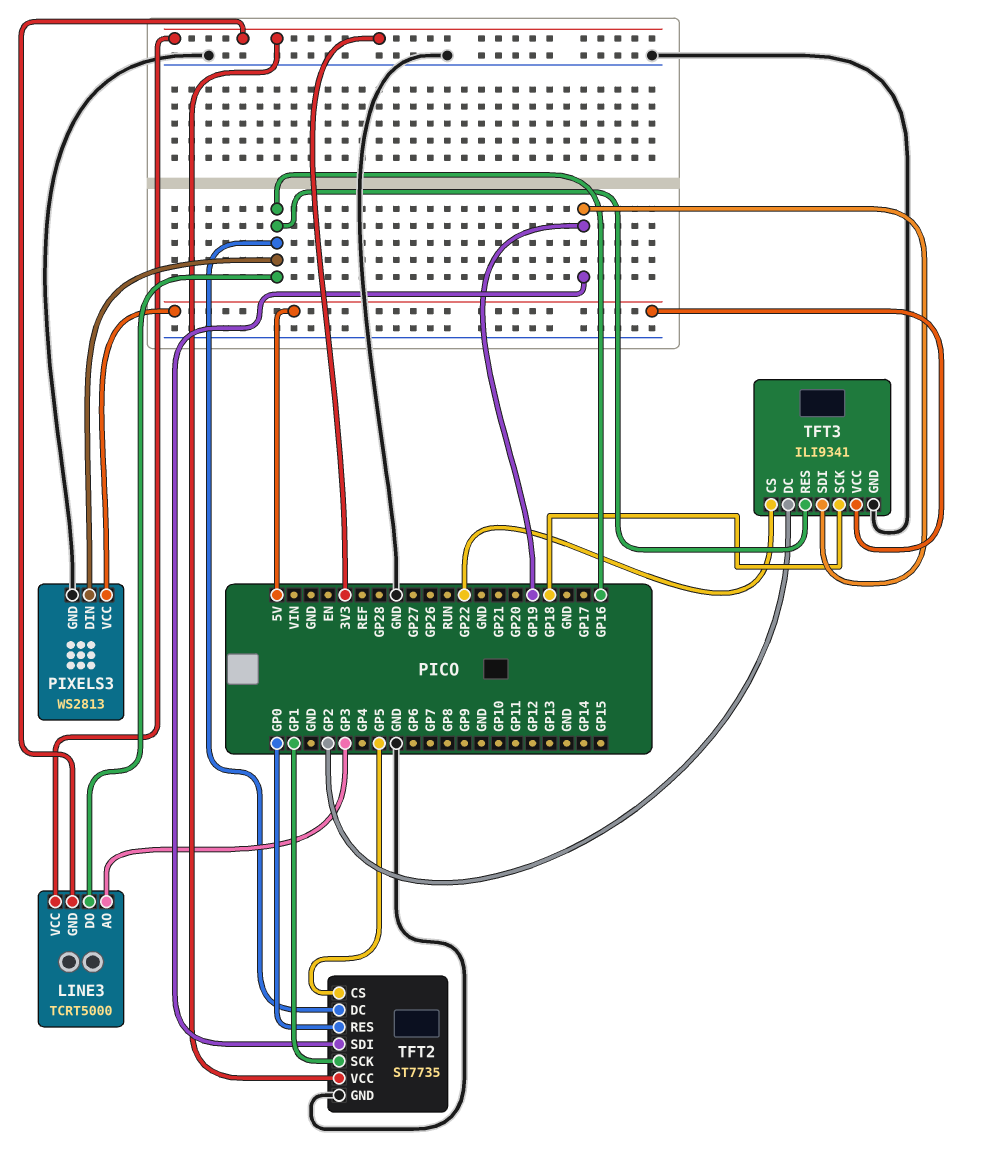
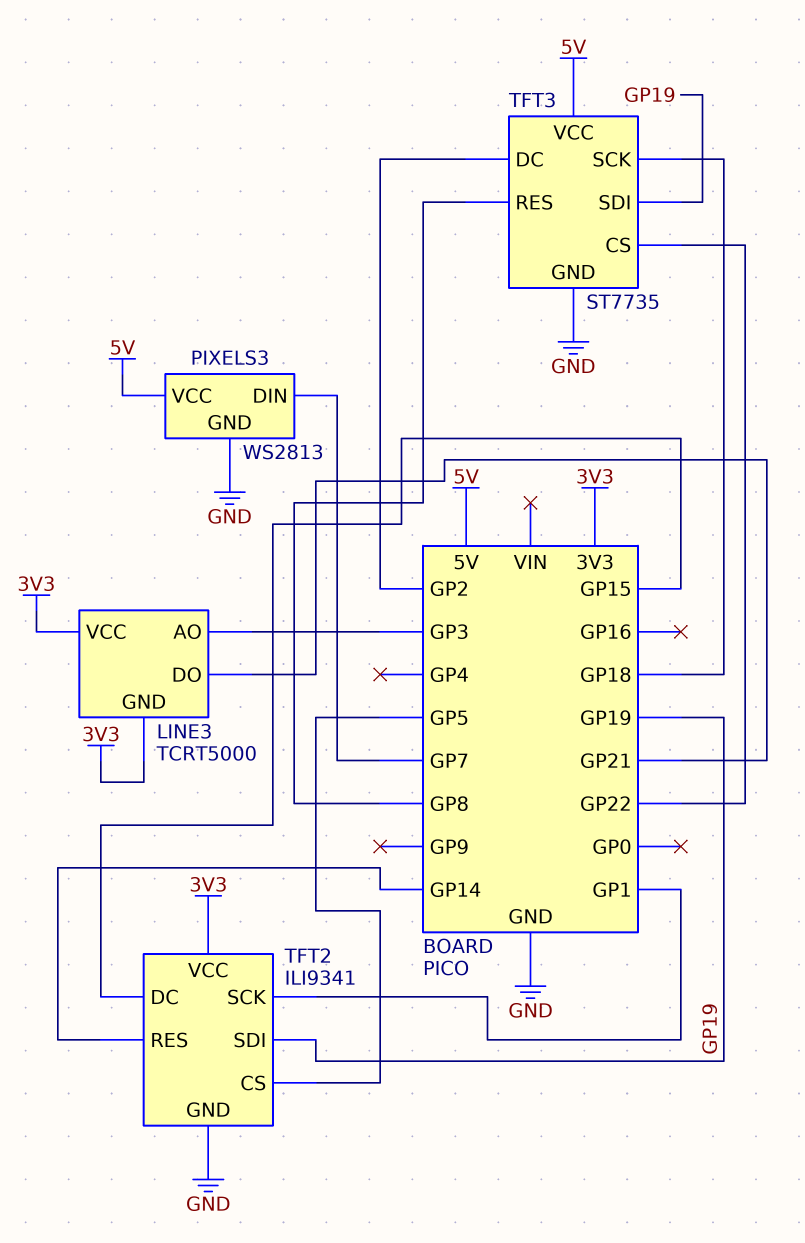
LINE3 pin DO: GP16 -> GP21
PIXELS3 pin DIN: GP16 -> GP7
TFT2: ST7735 -> ILI9341
TFT2 pin DC: GP16 -> GP15
TFT2 pin RES: GP0 -> GP14
TFT3: ILI9341 -> ST7735
TFT3 pin RES: GP16 -> GP8

